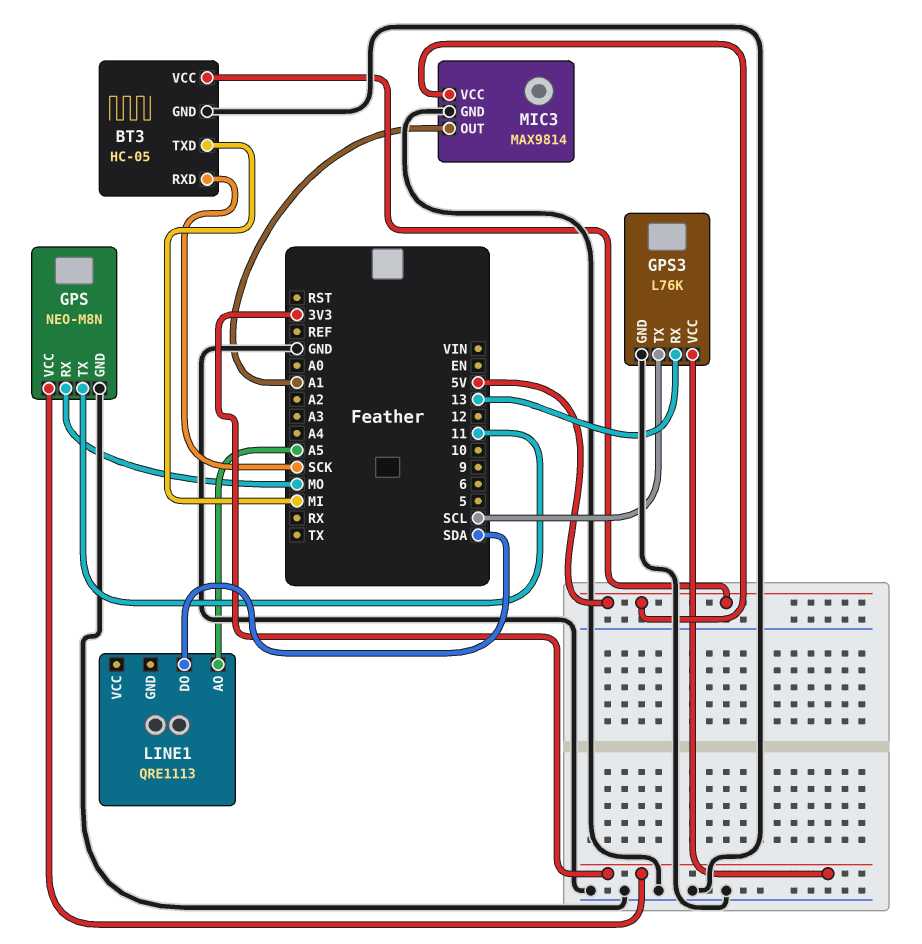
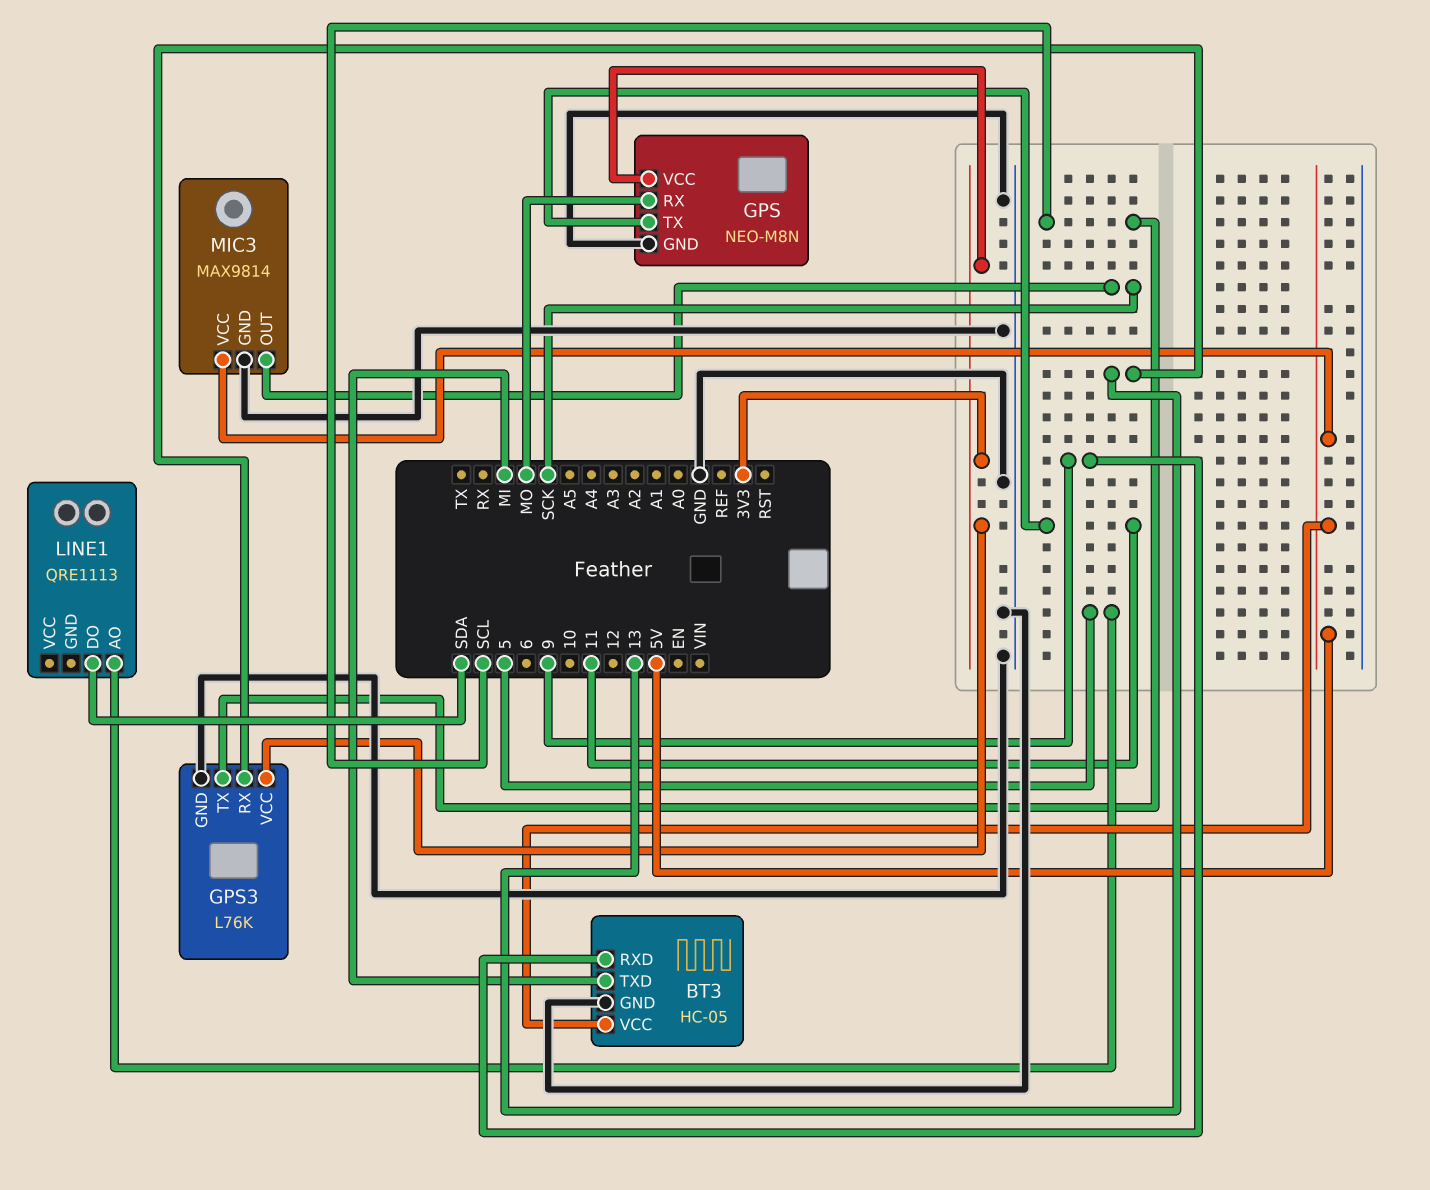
BT3 pin RXD: SCK -> 9
LINE1 pin AO: A5 -> 5
MIC3 pin OUT: A1 -> SCK

